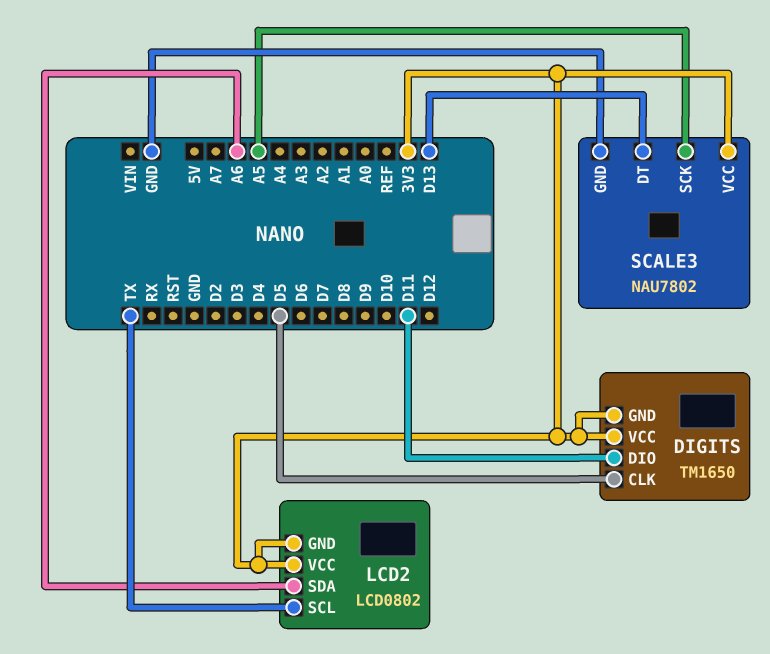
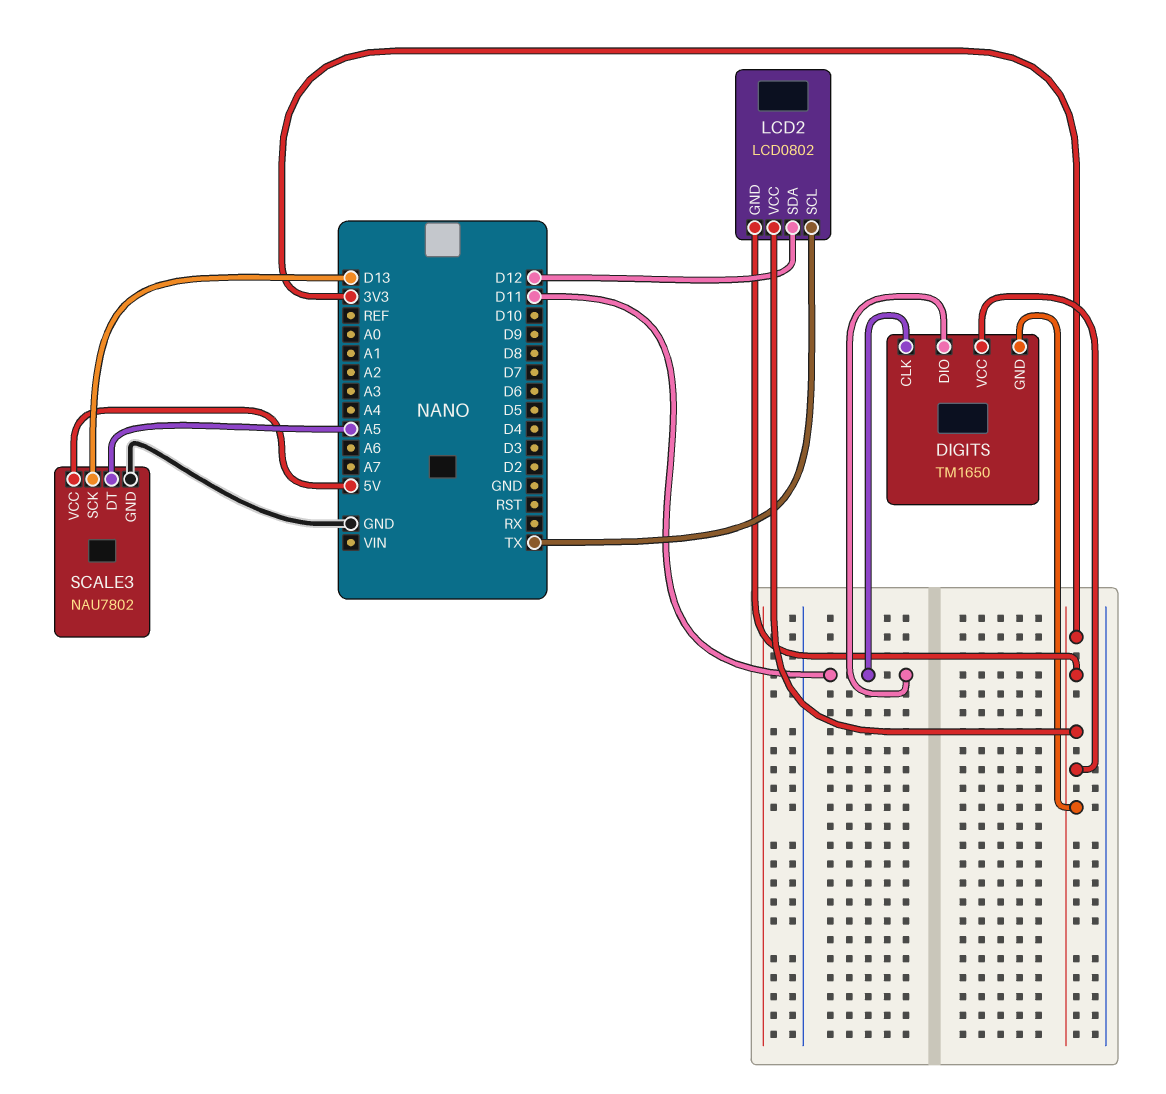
DIGITS pin CLK: D5 -> D11
LCD2 pin SDA: A6 -> D12
SCALE3 pin DT: D13 -> A5
SCALE3 pin SCK: A5 -> D13
SCALE3 pin VCC: 3V3 -> 5V

